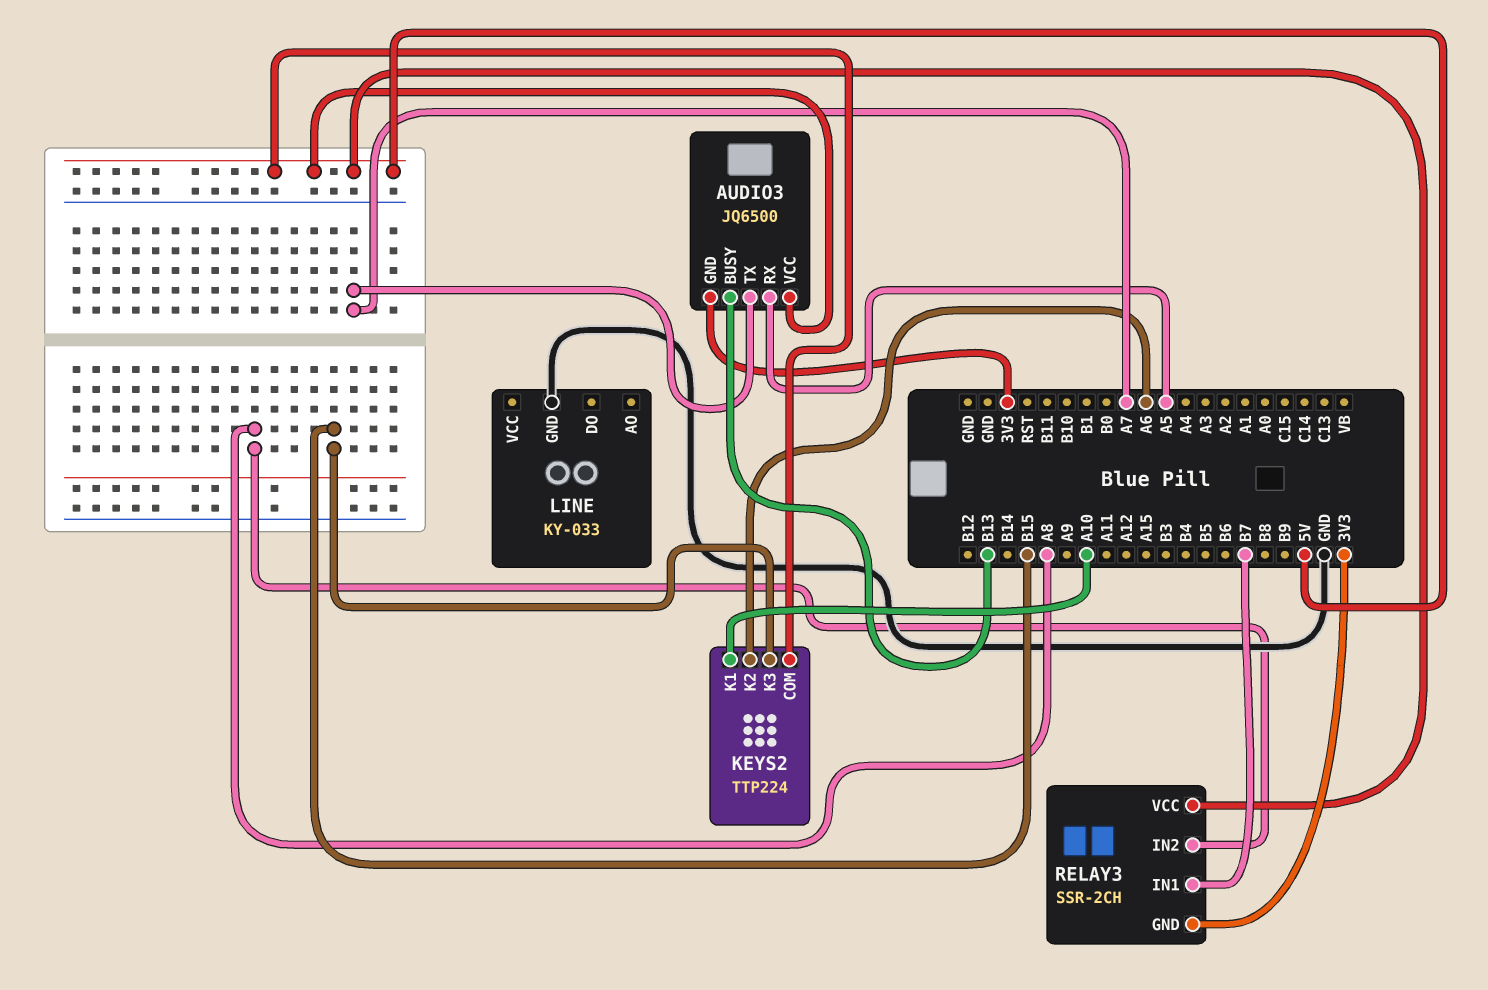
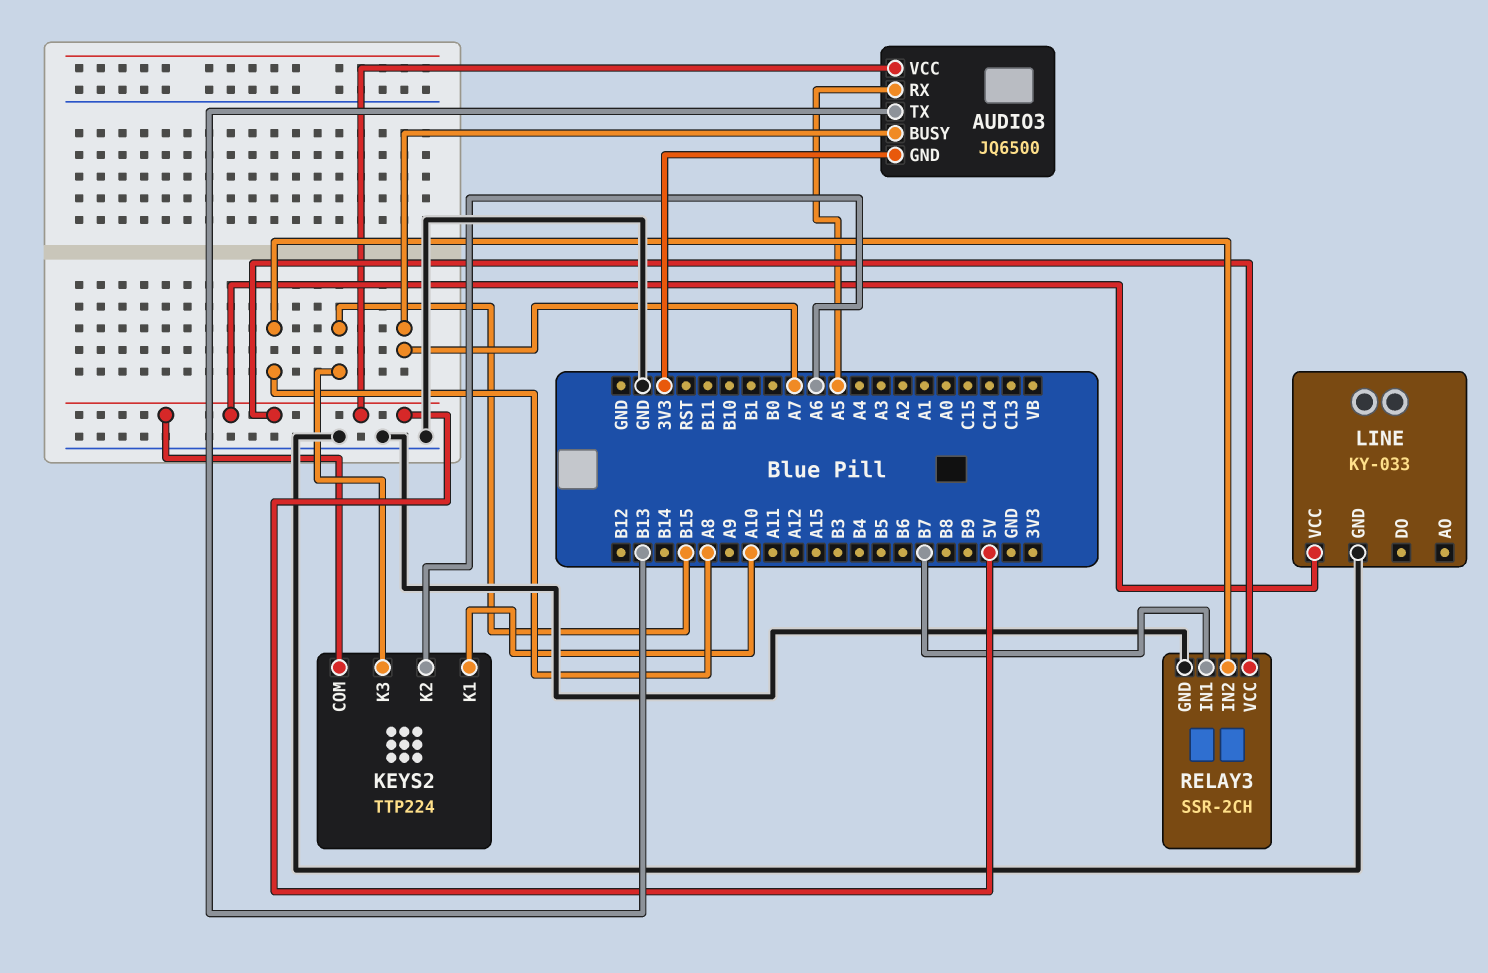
AUDIO3 pin BUSY: B13 -> A7
AUDIO3 pin TX: A7 -> B13
LINE pin VCC: none -> 5V
RELAY3 pin GND: 3V3 -> GND

